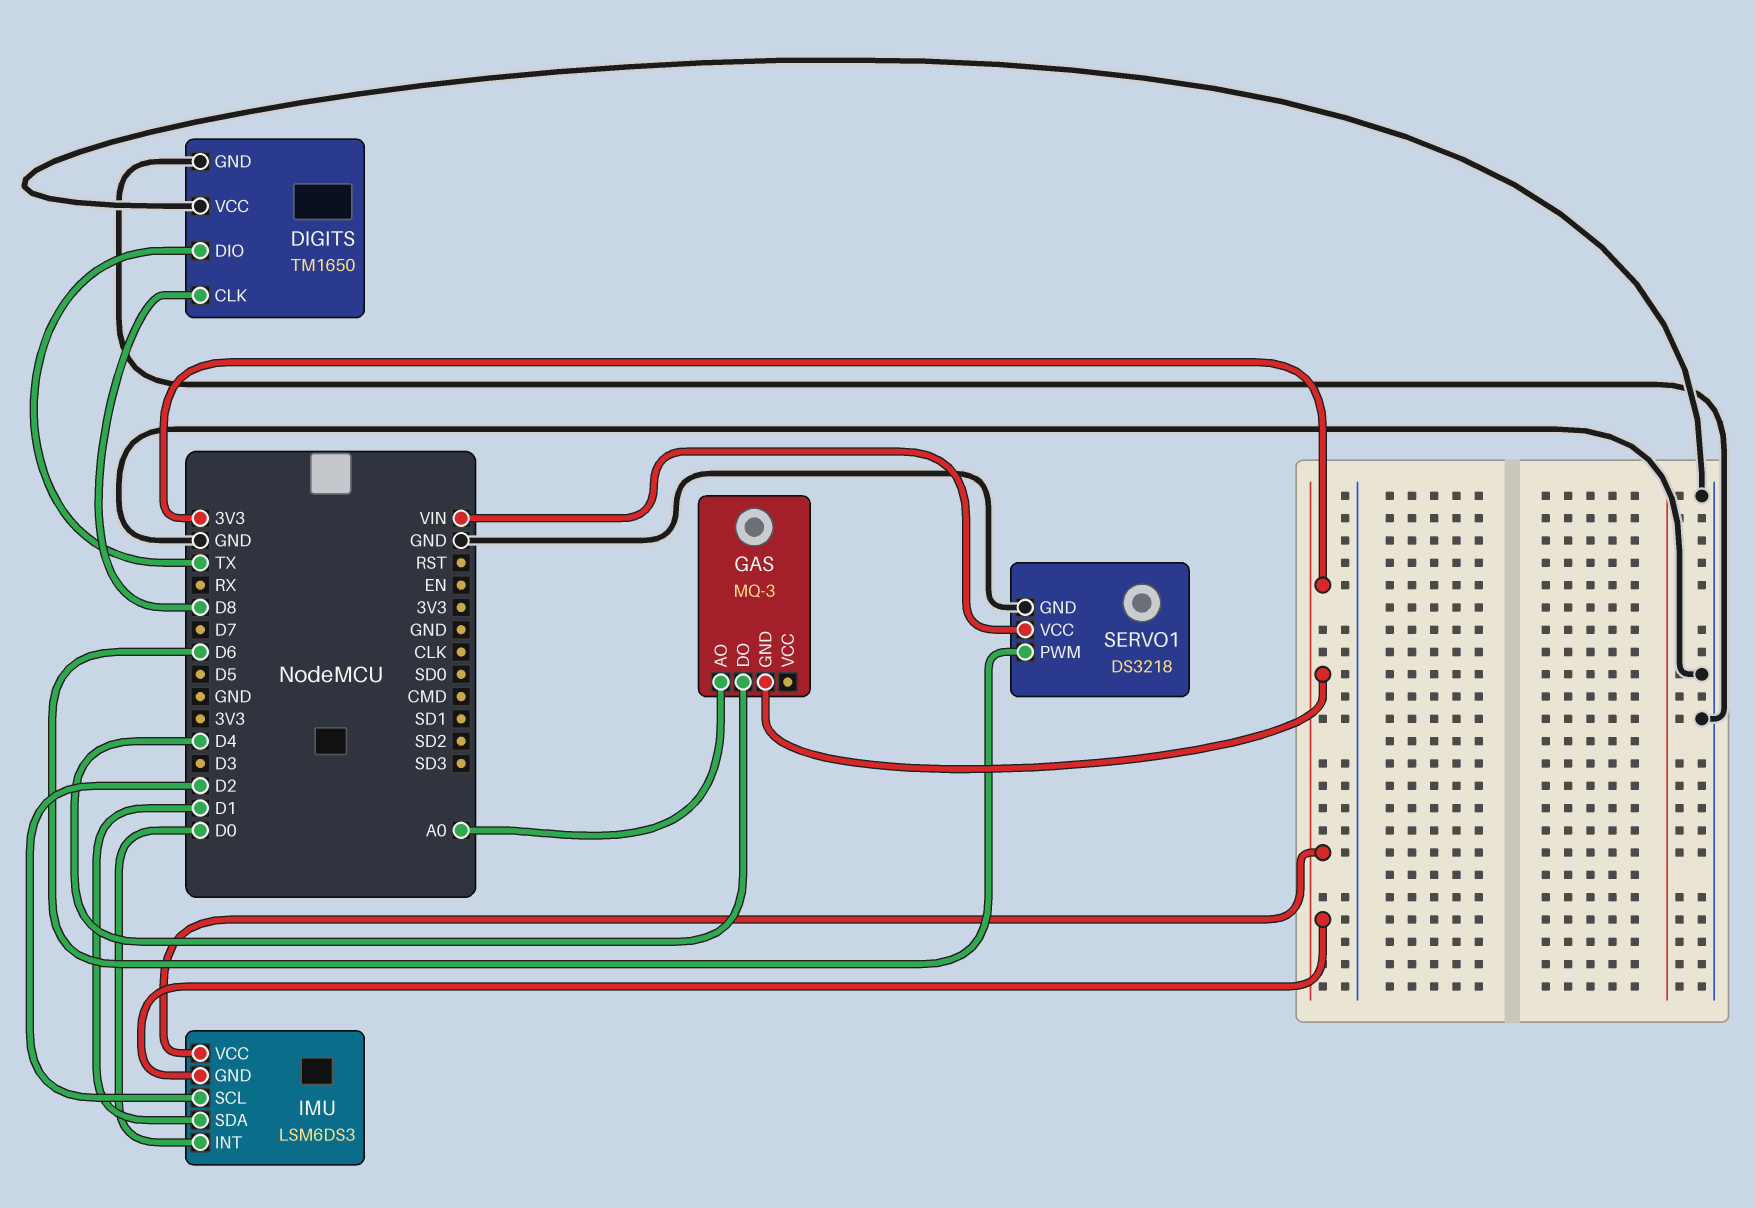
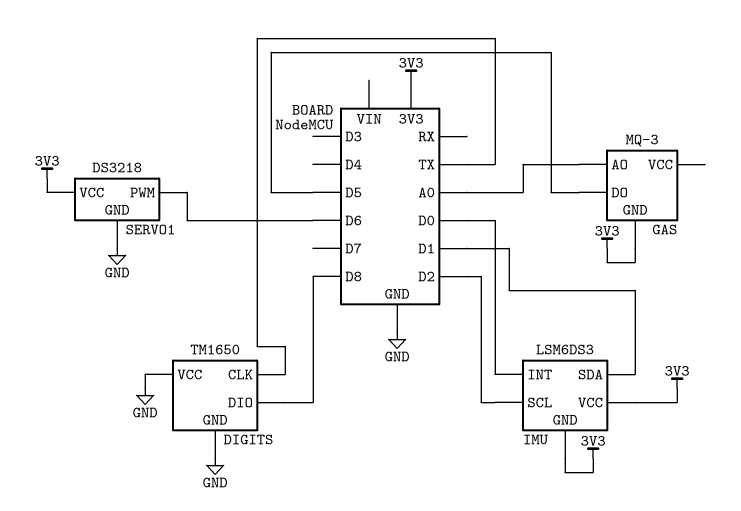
DIGITS pin CLK: D8 -> TX
DIGITS pin DIO: TX -> D8
GAS pin DO: D4 -> D5
SERVO1 pin VCC: VIN -> 3V3

